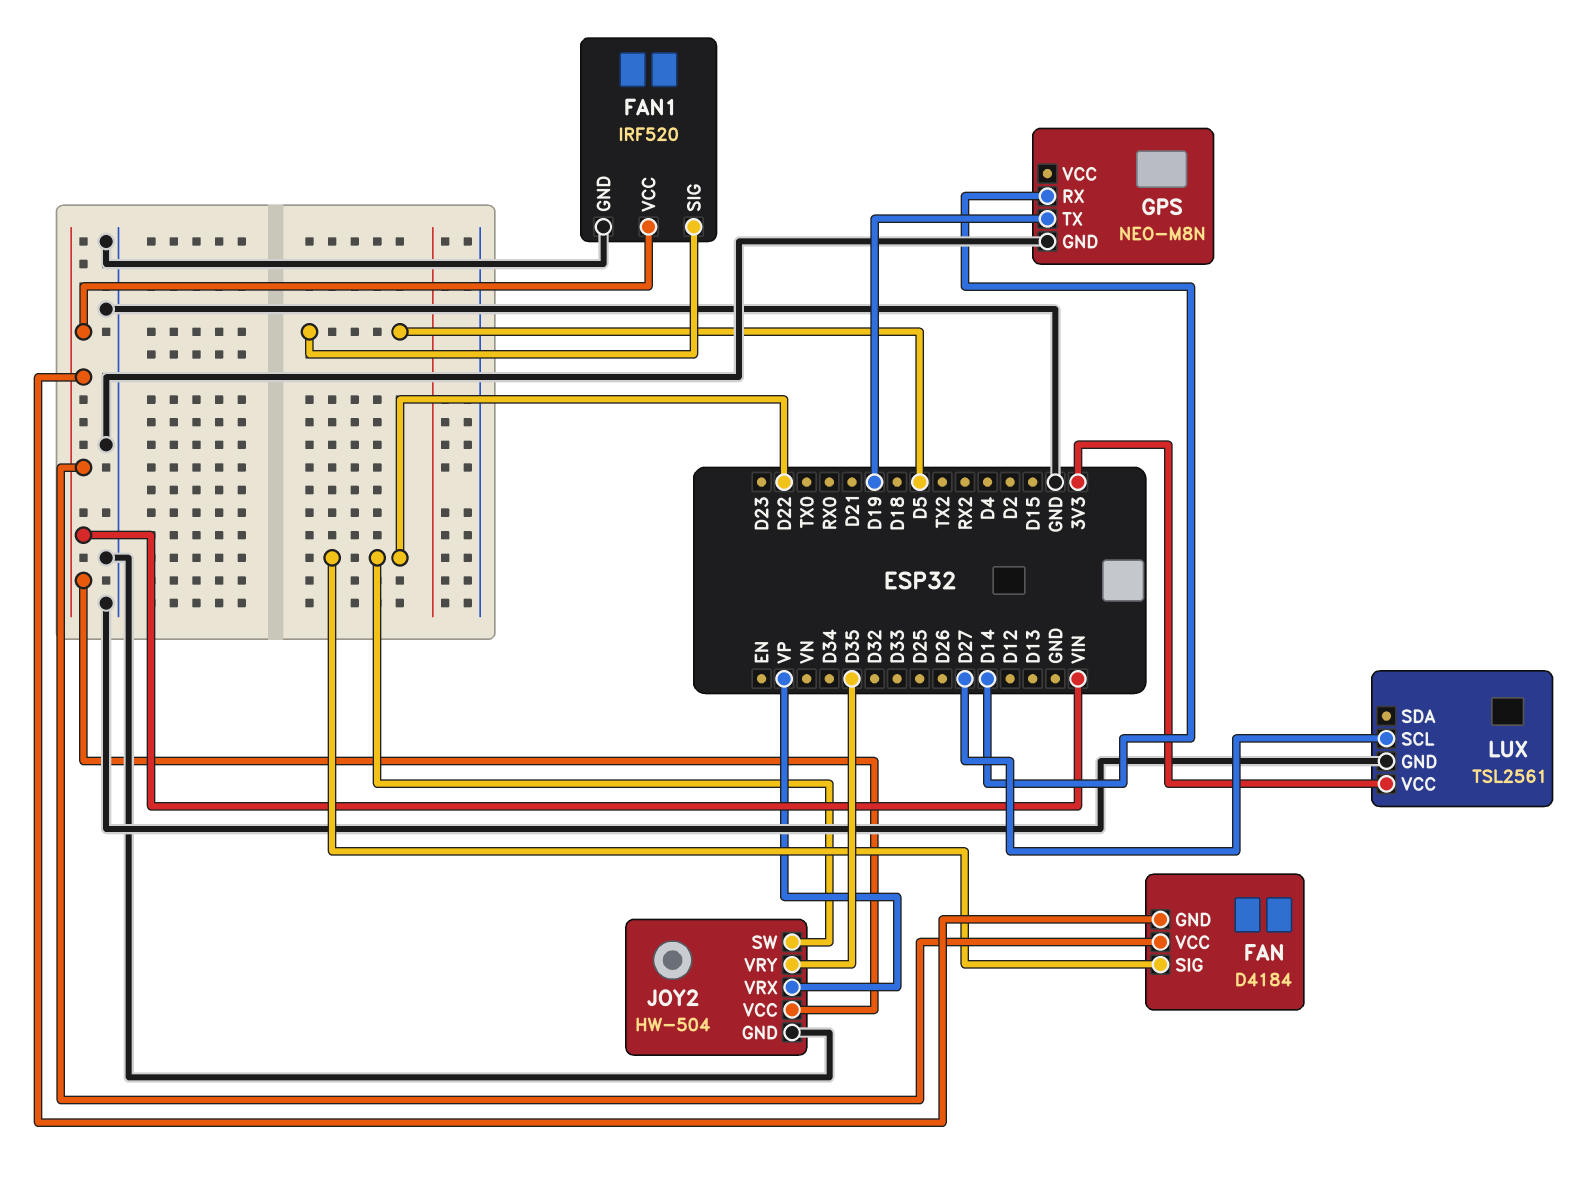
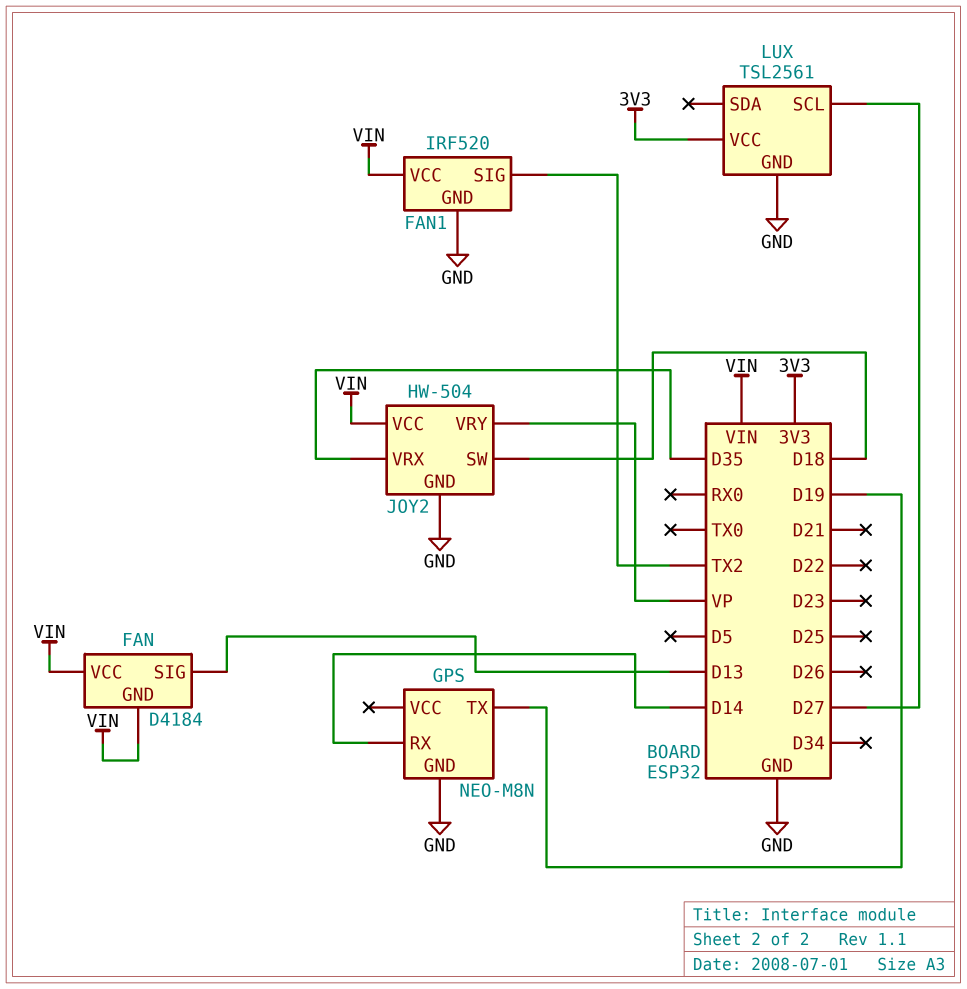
FAN pin SIG: D22 -> D13
FAN1 pin SIG: D5 -> TX2
JOY2 pin SW: D22 -> D18
JOY2 pin VRX: VP -> D35
JOY2 pin VRY: D35 -> VP

